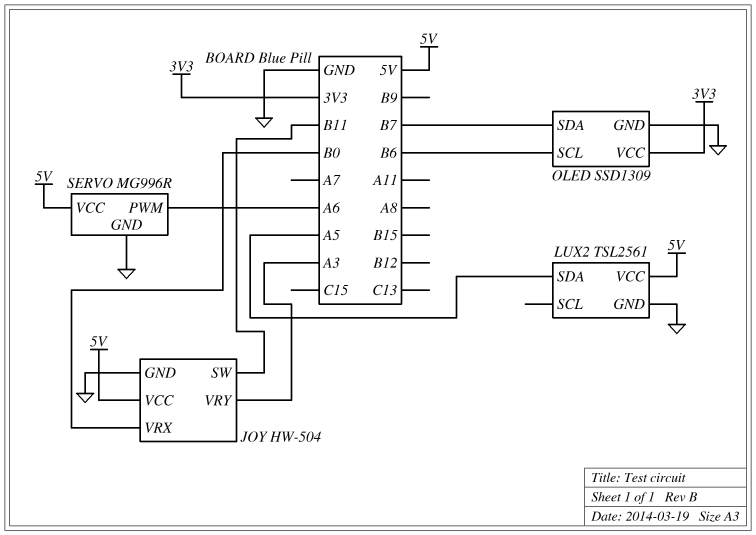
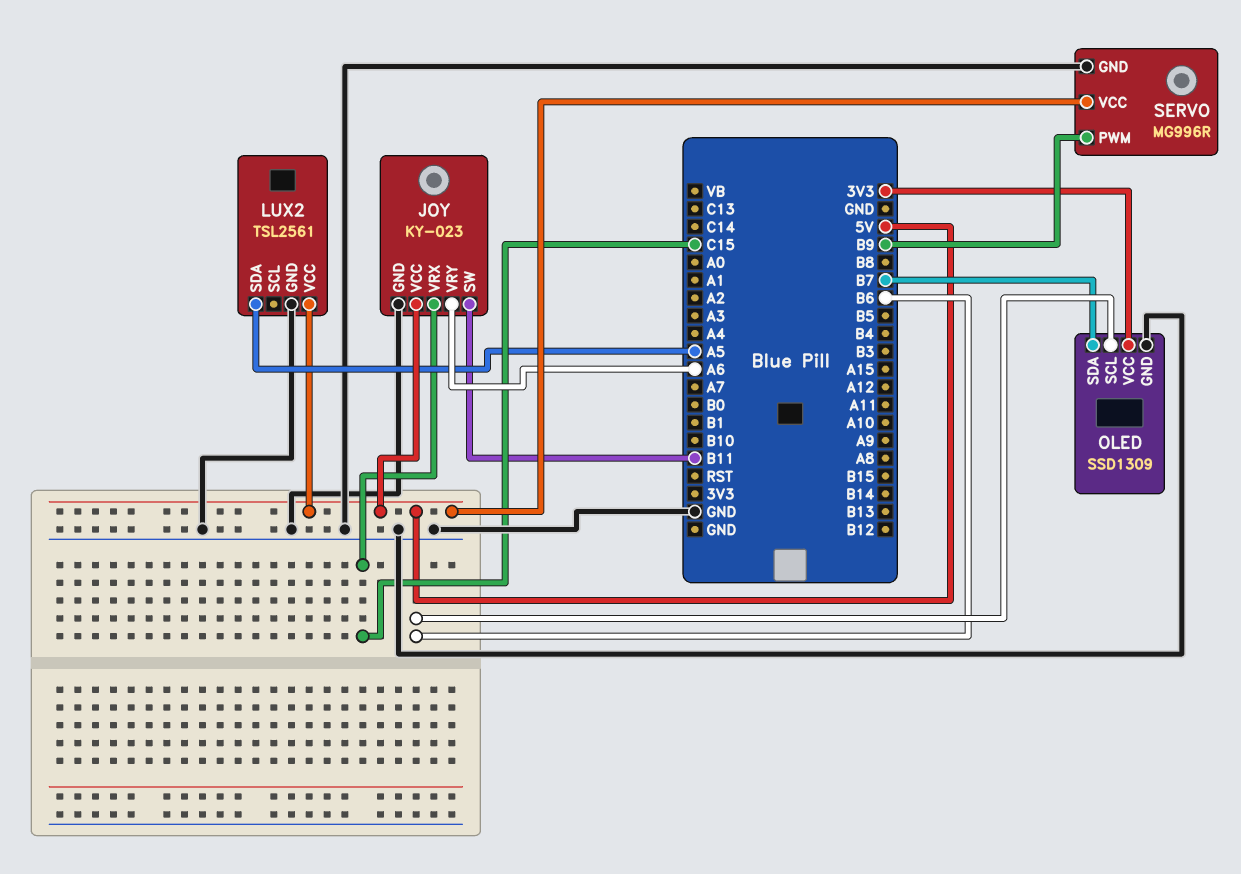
JOY: HW-504 -> KY-023
JOY pin VRX: B0 -> C15
JOY pin VRY: A3 -> A6
SERVO pin PWM: A6 -> B9

